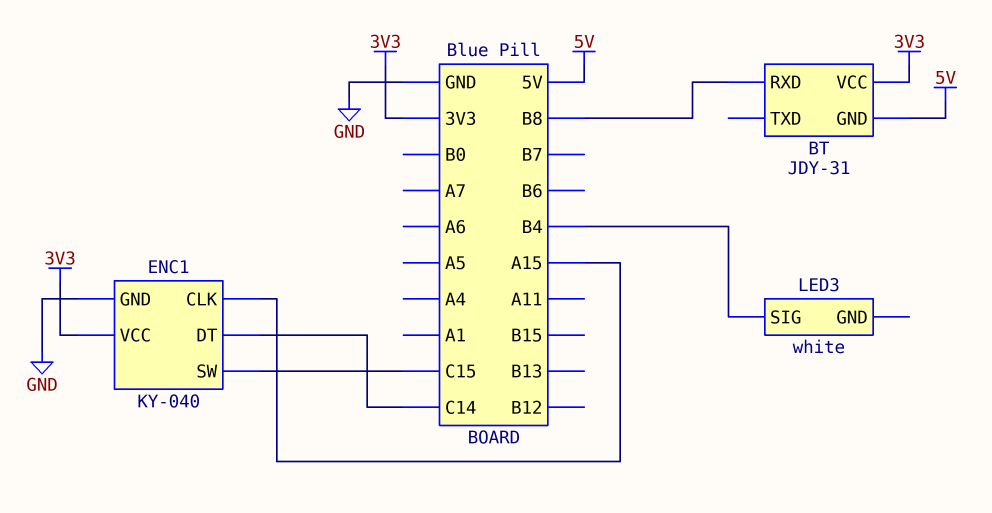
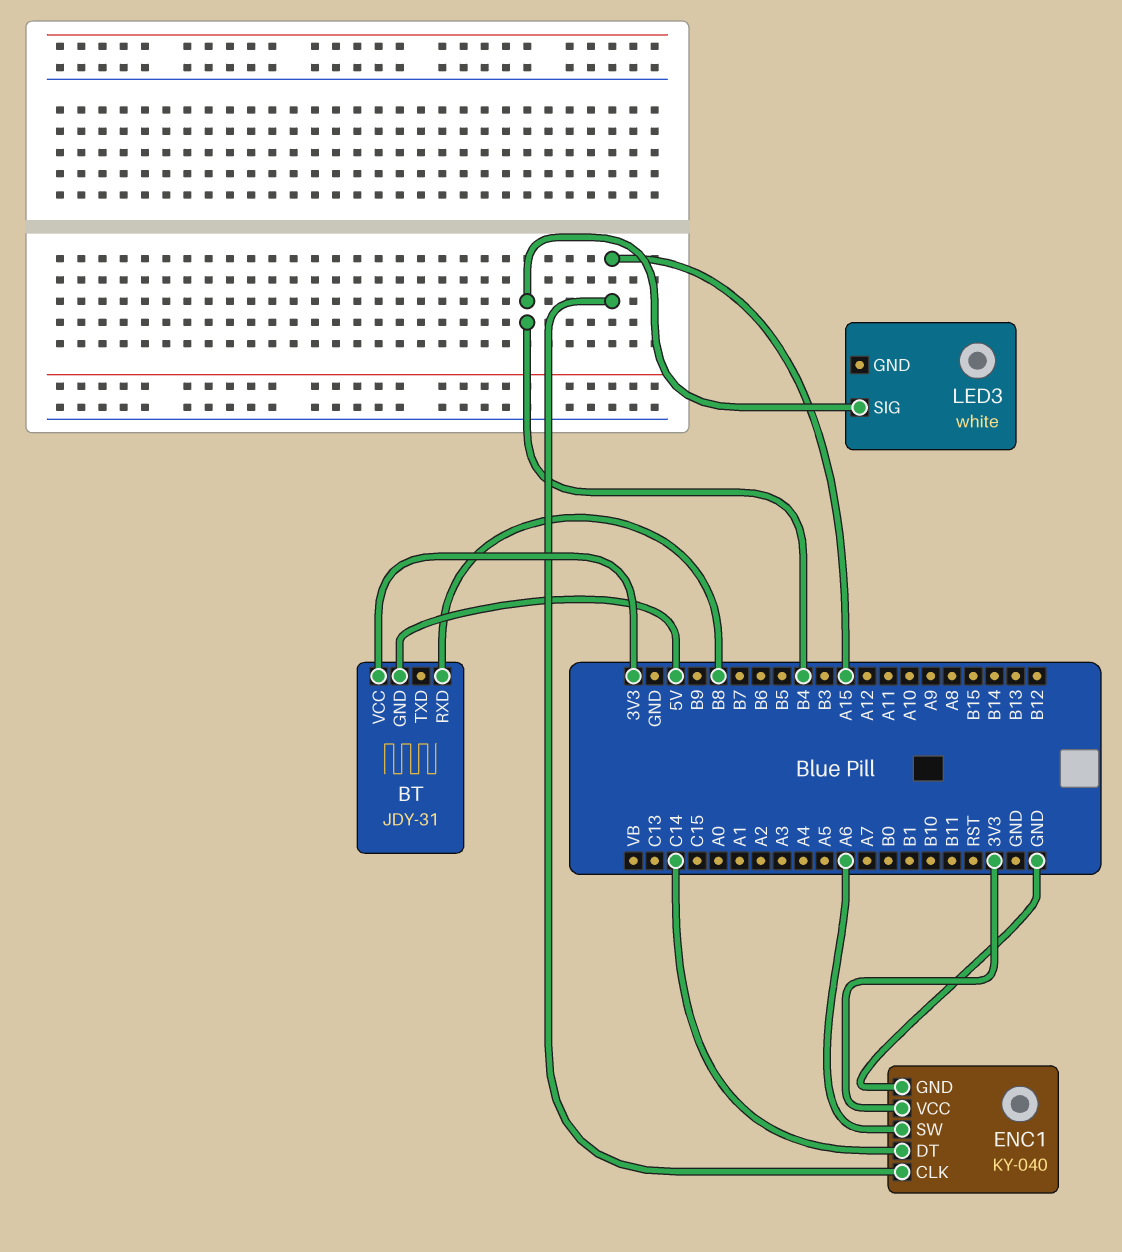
ENC1 pin SW: C15 -> A6

